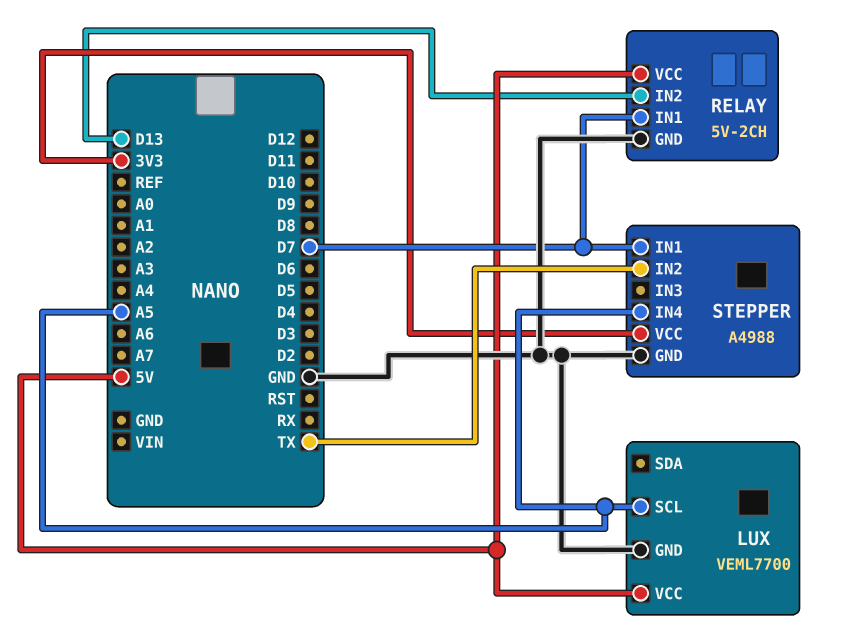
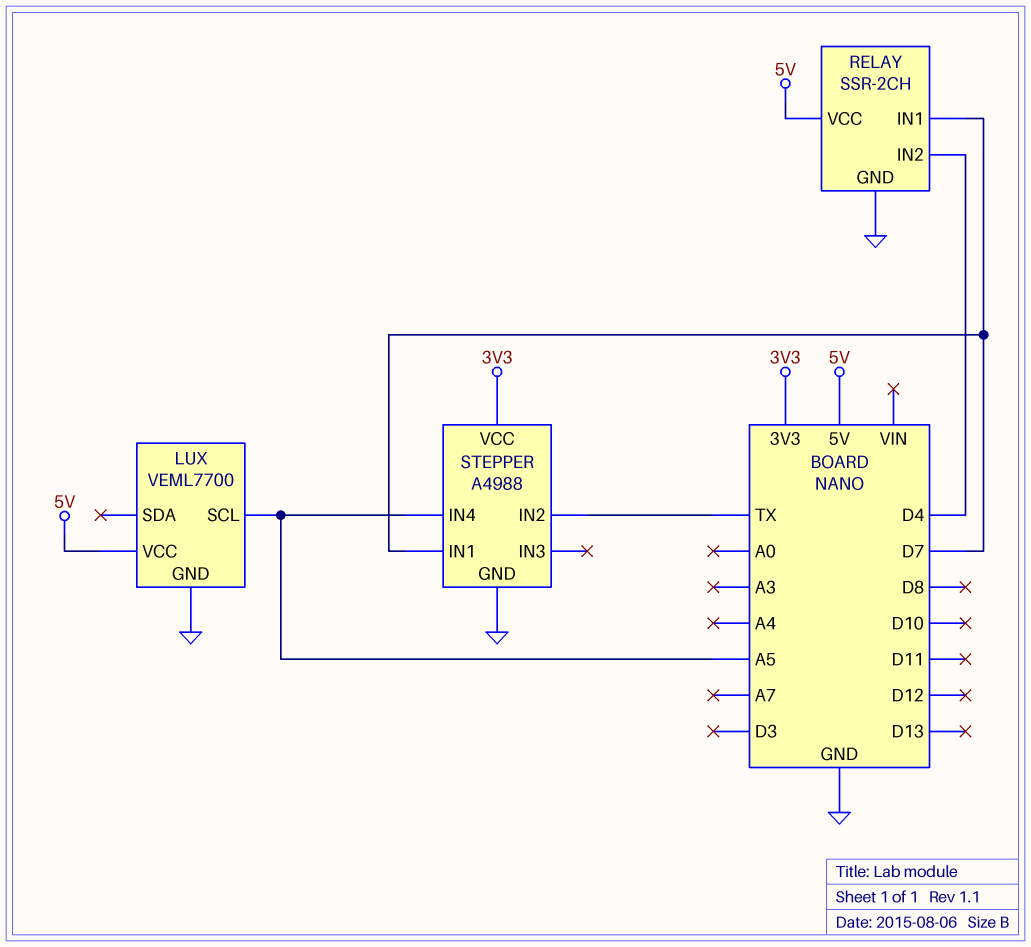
RELAY: 5V-2CH -> SSR-2CH
RELAY pin IN2: D13 -> D4

